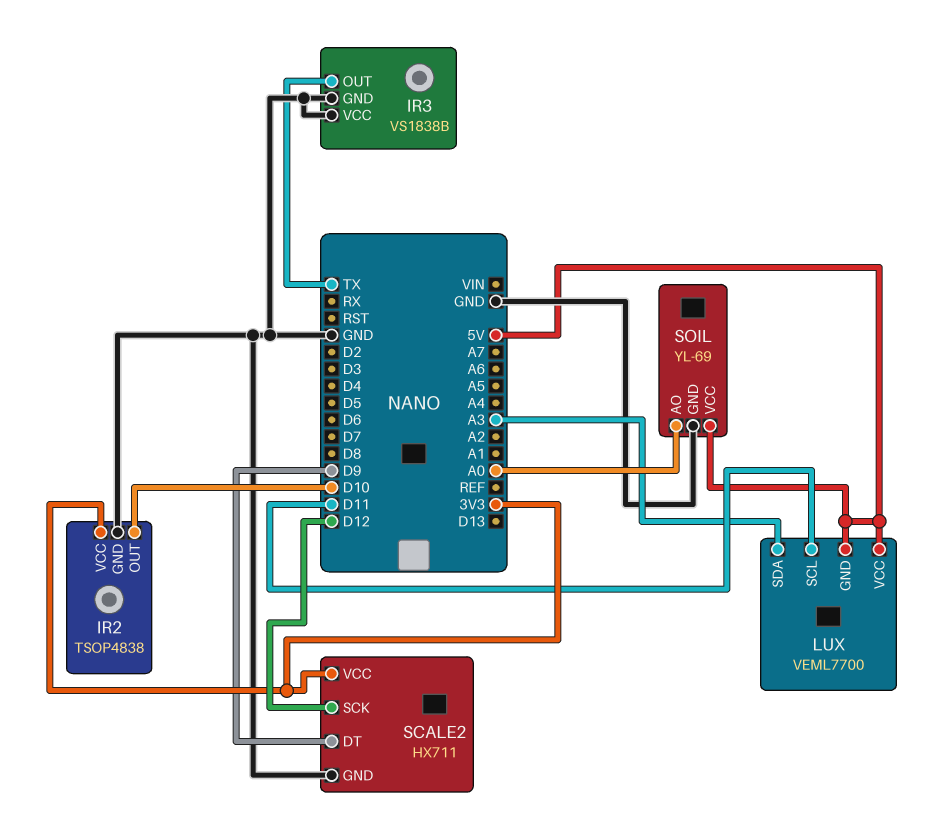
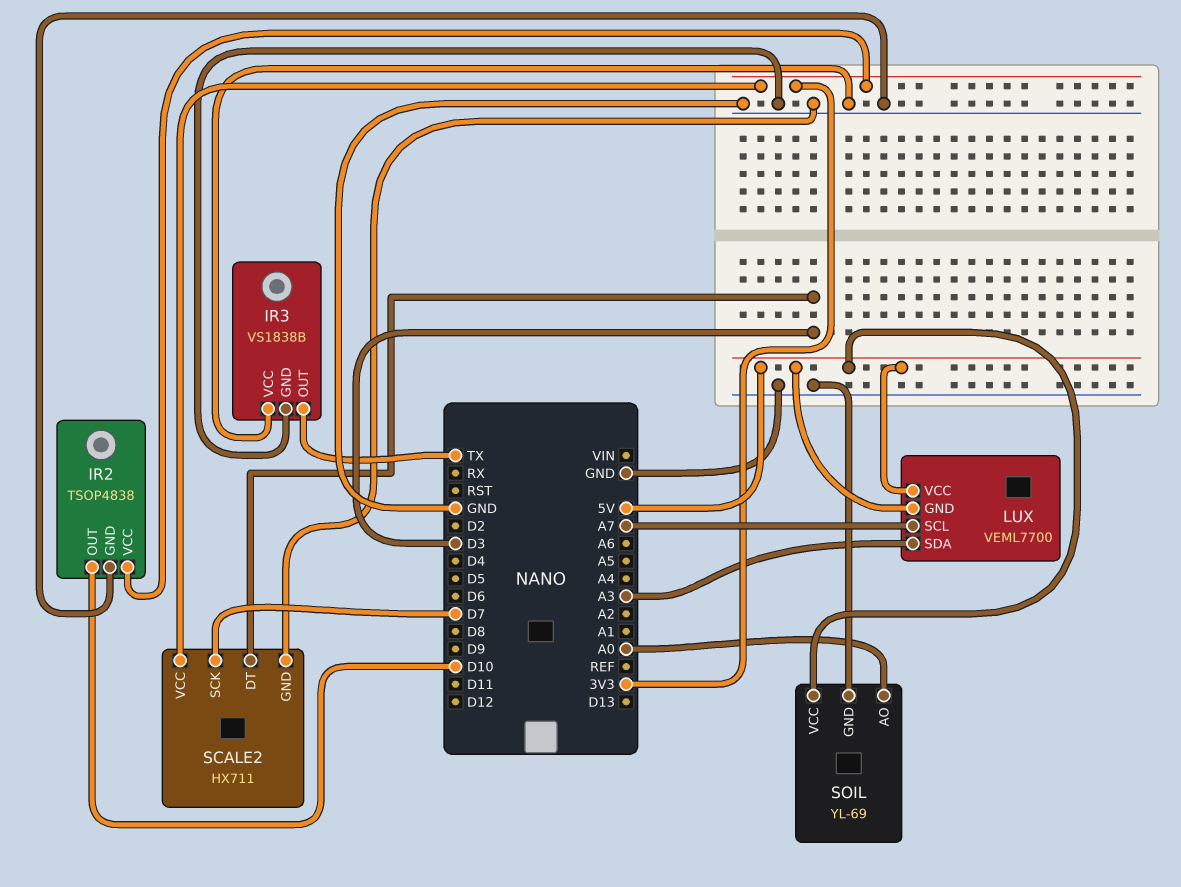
LUX pin SCL: D11 -> A7
SCALE2 pin DT: D9 -> D3
SCALE2 pin SCK: D12 -> D7

